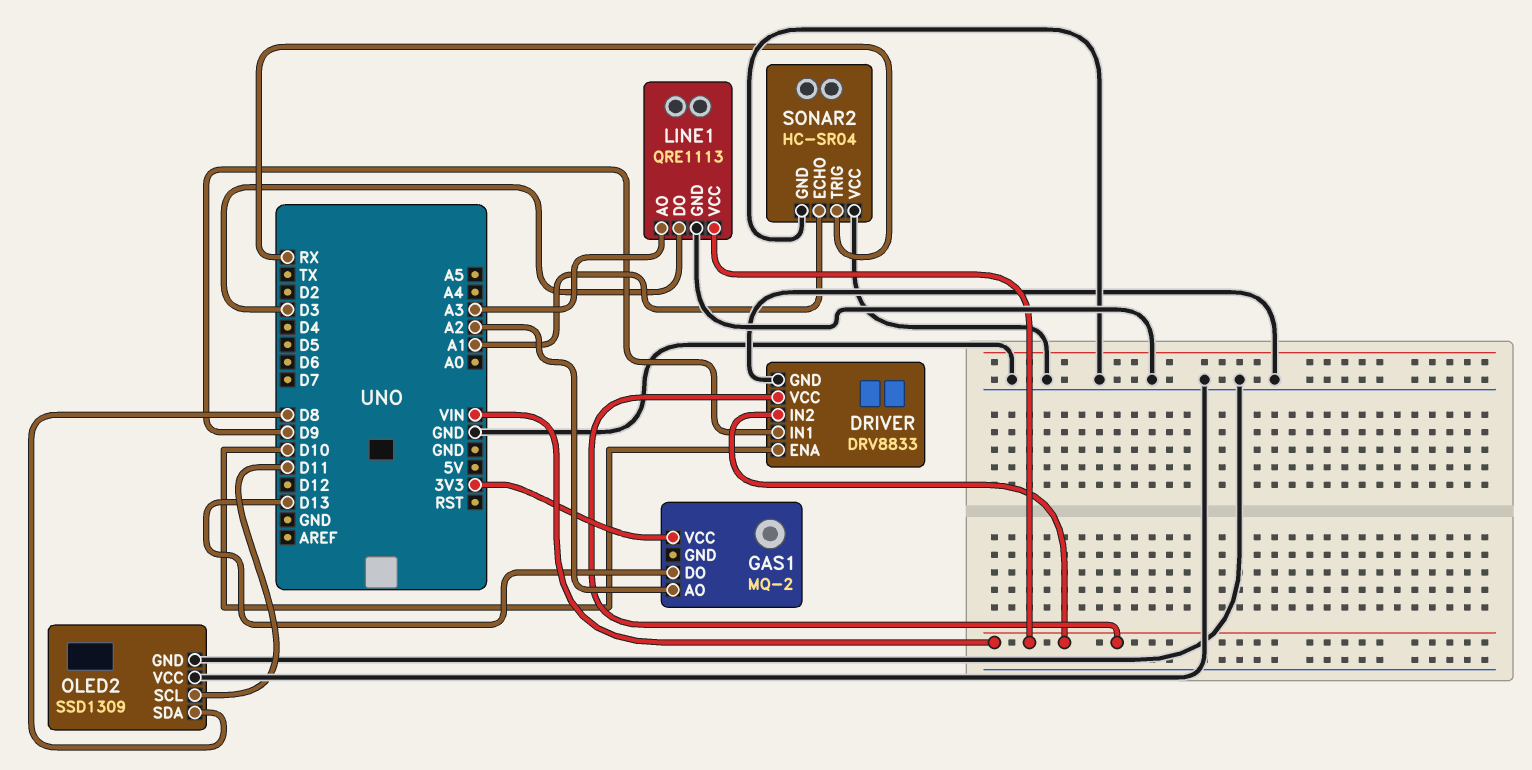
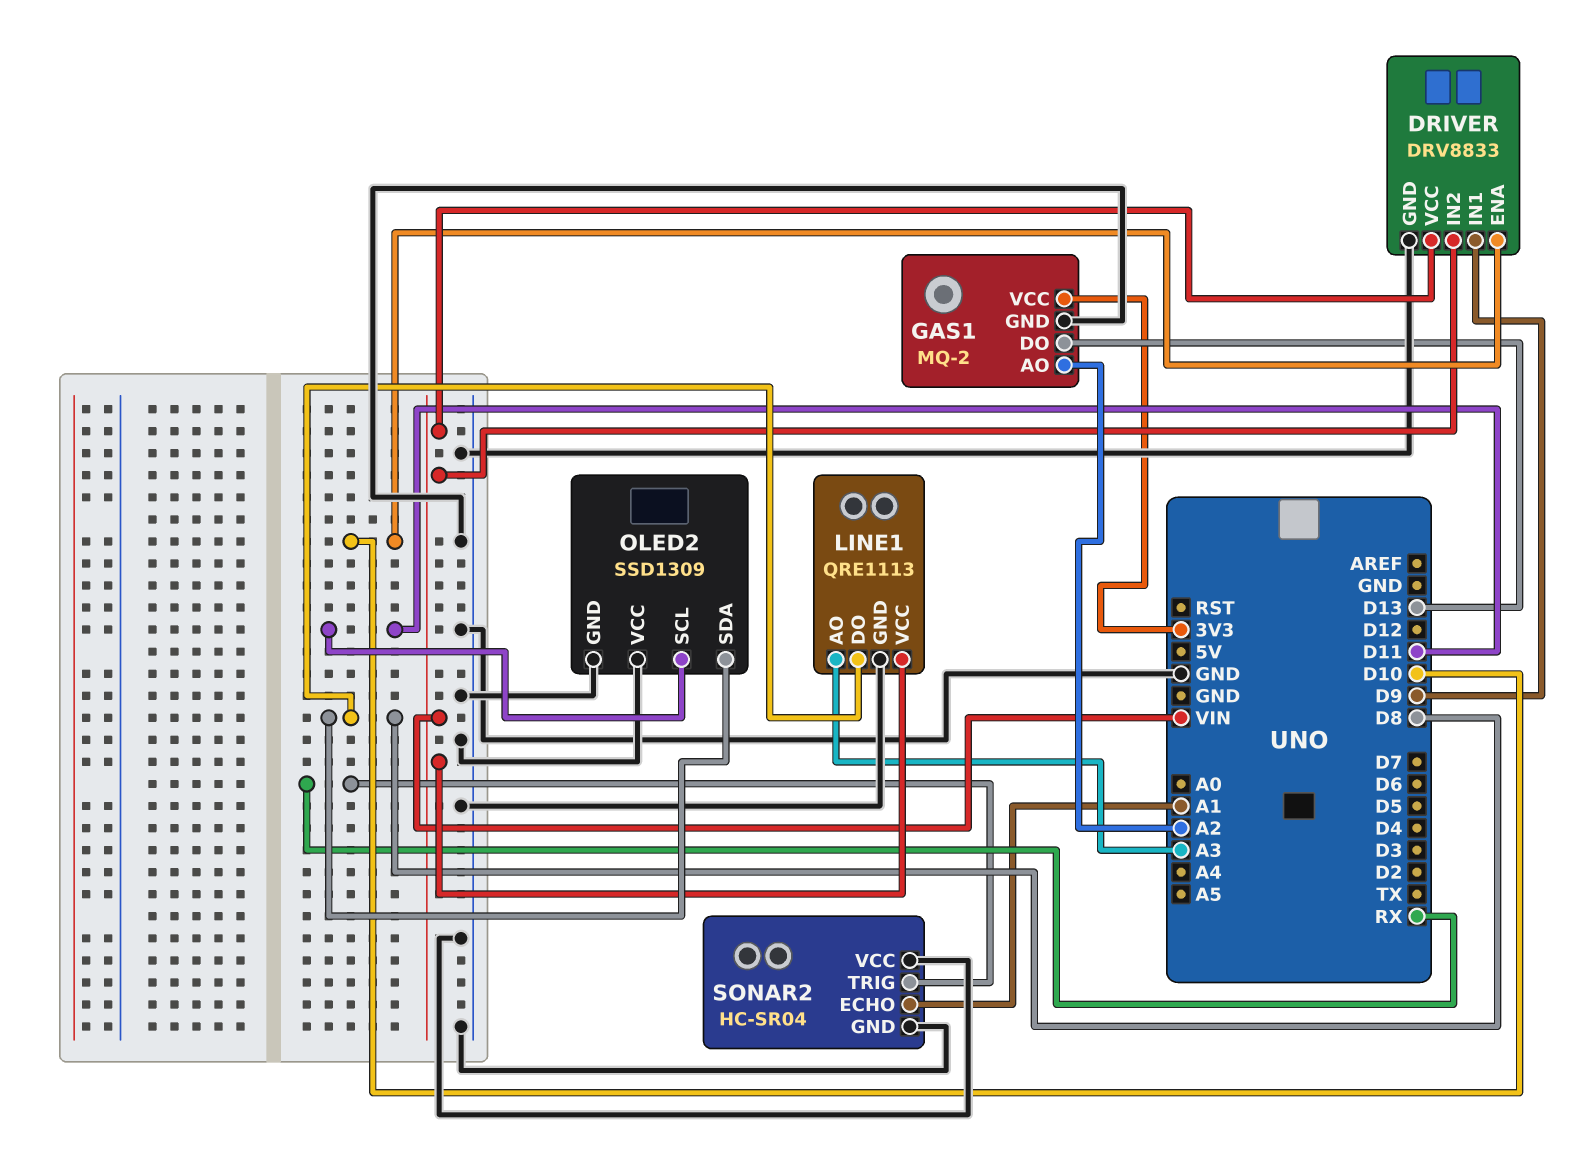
GAS1 pin GND: none -> GND
LINE1 pin DO: D3 -> D8

